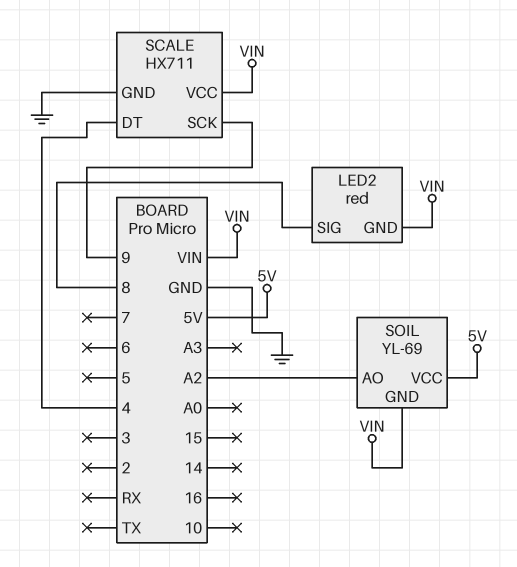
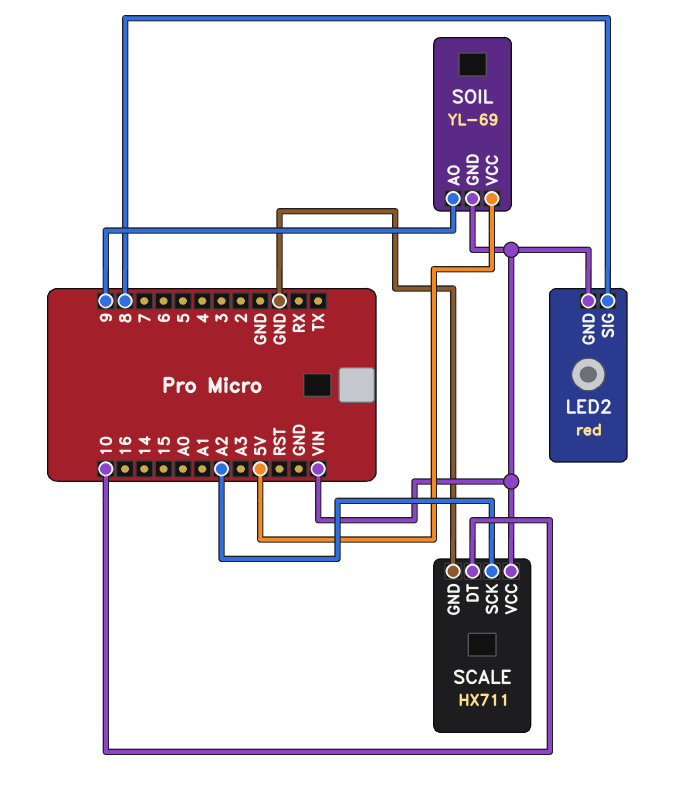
SCALE pin DT: 4 -> 10
SCALE pin SCK: 9 -> A2
SOIL pin AO: A2 -> 9

